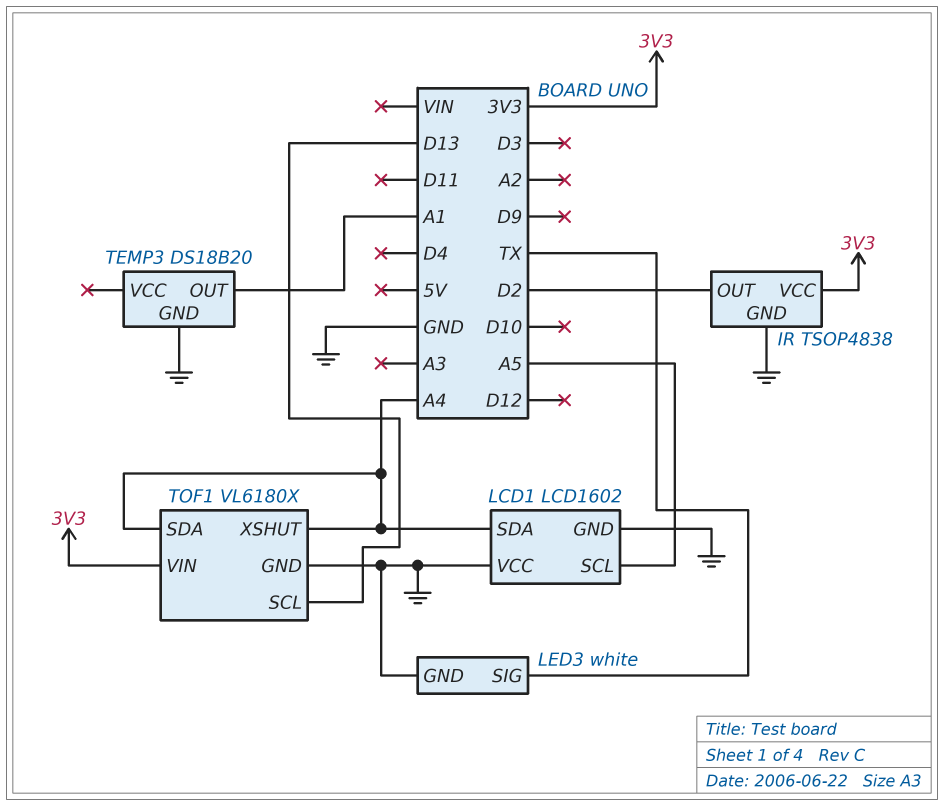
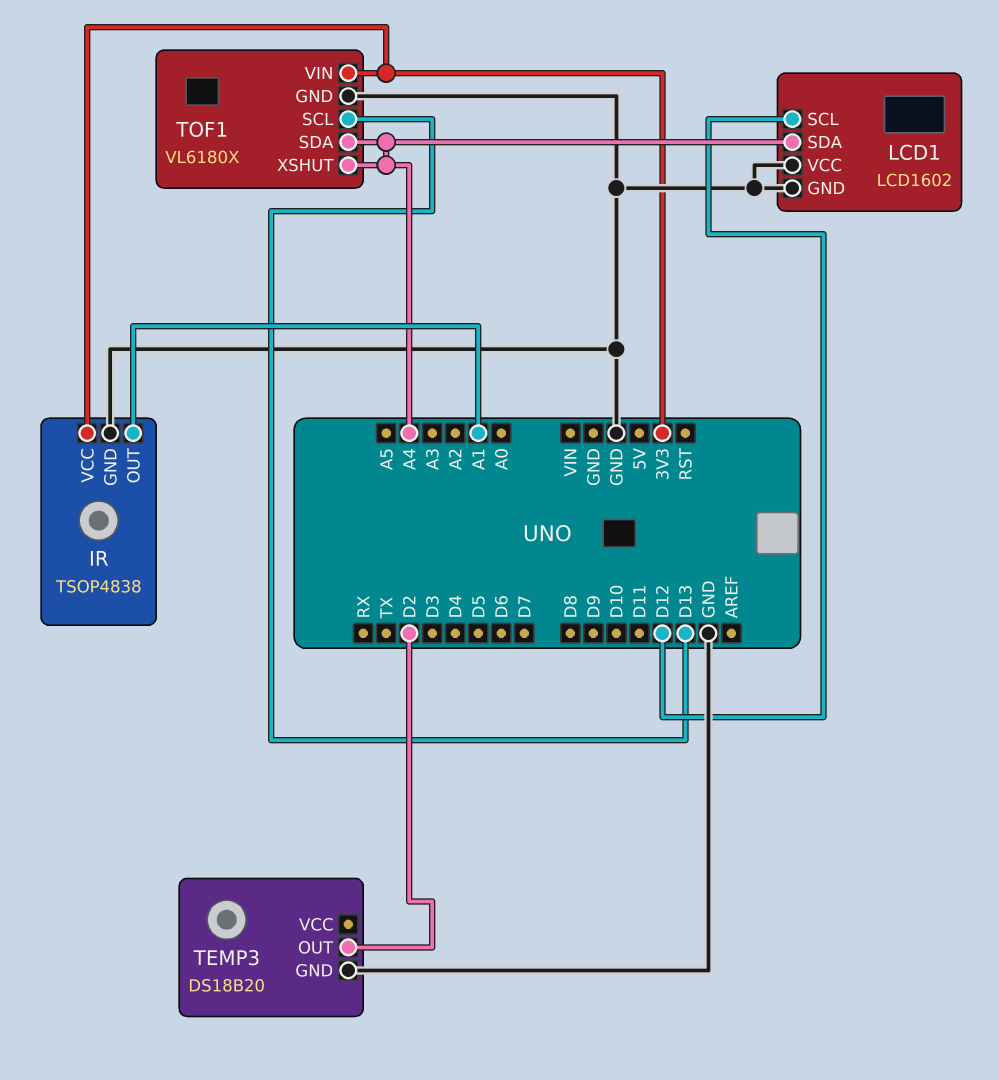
IR pin OUT: D2 -> A1
LCD1 pin SCL: A5 -> D12
LED3: white -> none
LED3 pin GND: GND -> none
LED3 pin SIG: TX -> none
TEMP3 pin OUT: A1 -> D2

